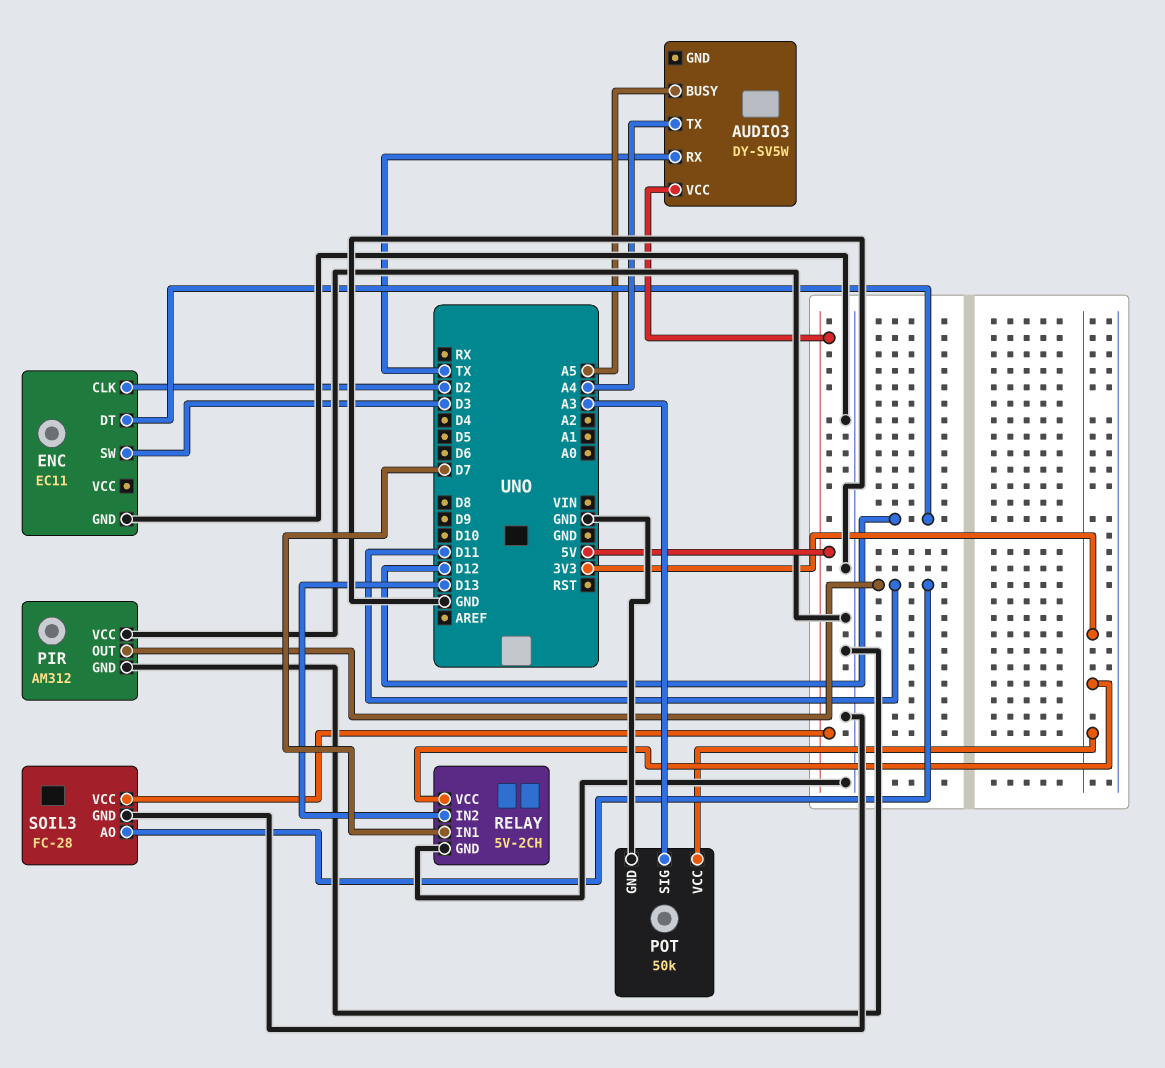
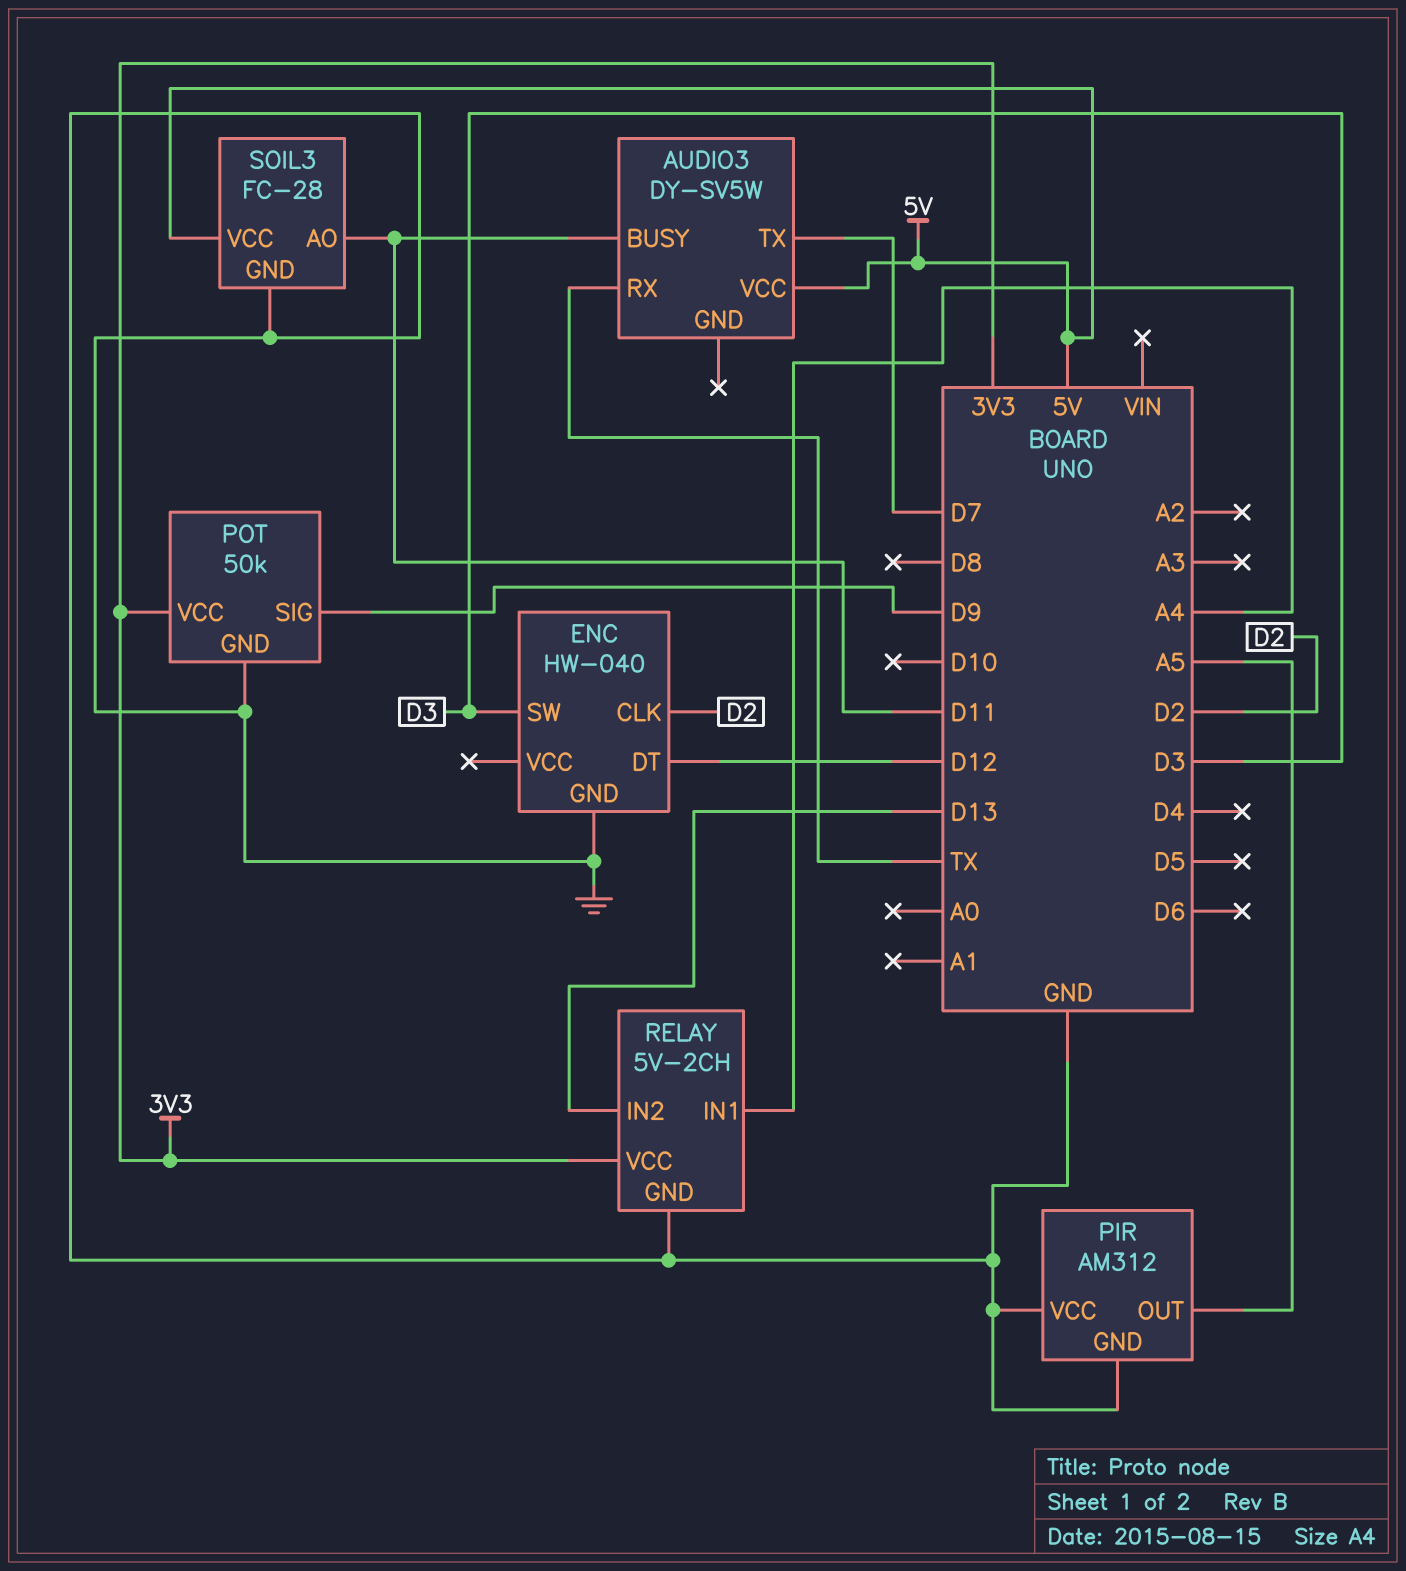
AUDIO3 pin BUSY: A5 -> D11
AUDIO3 pin TX: A4 -> D7
ENC: EC11 -> HW-040
PIR pin OUT: D11 -> A5
POT pin SIG: A3 -> D9
RELAY pin IN1: D7 -> A4

